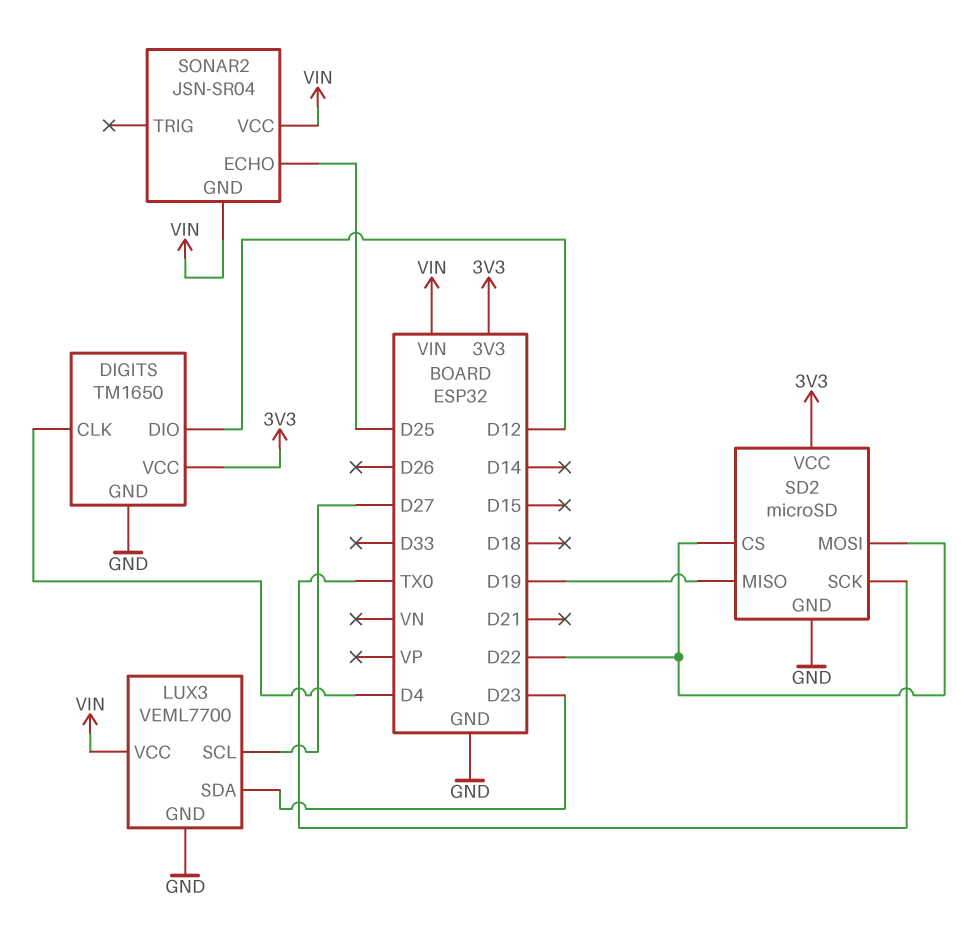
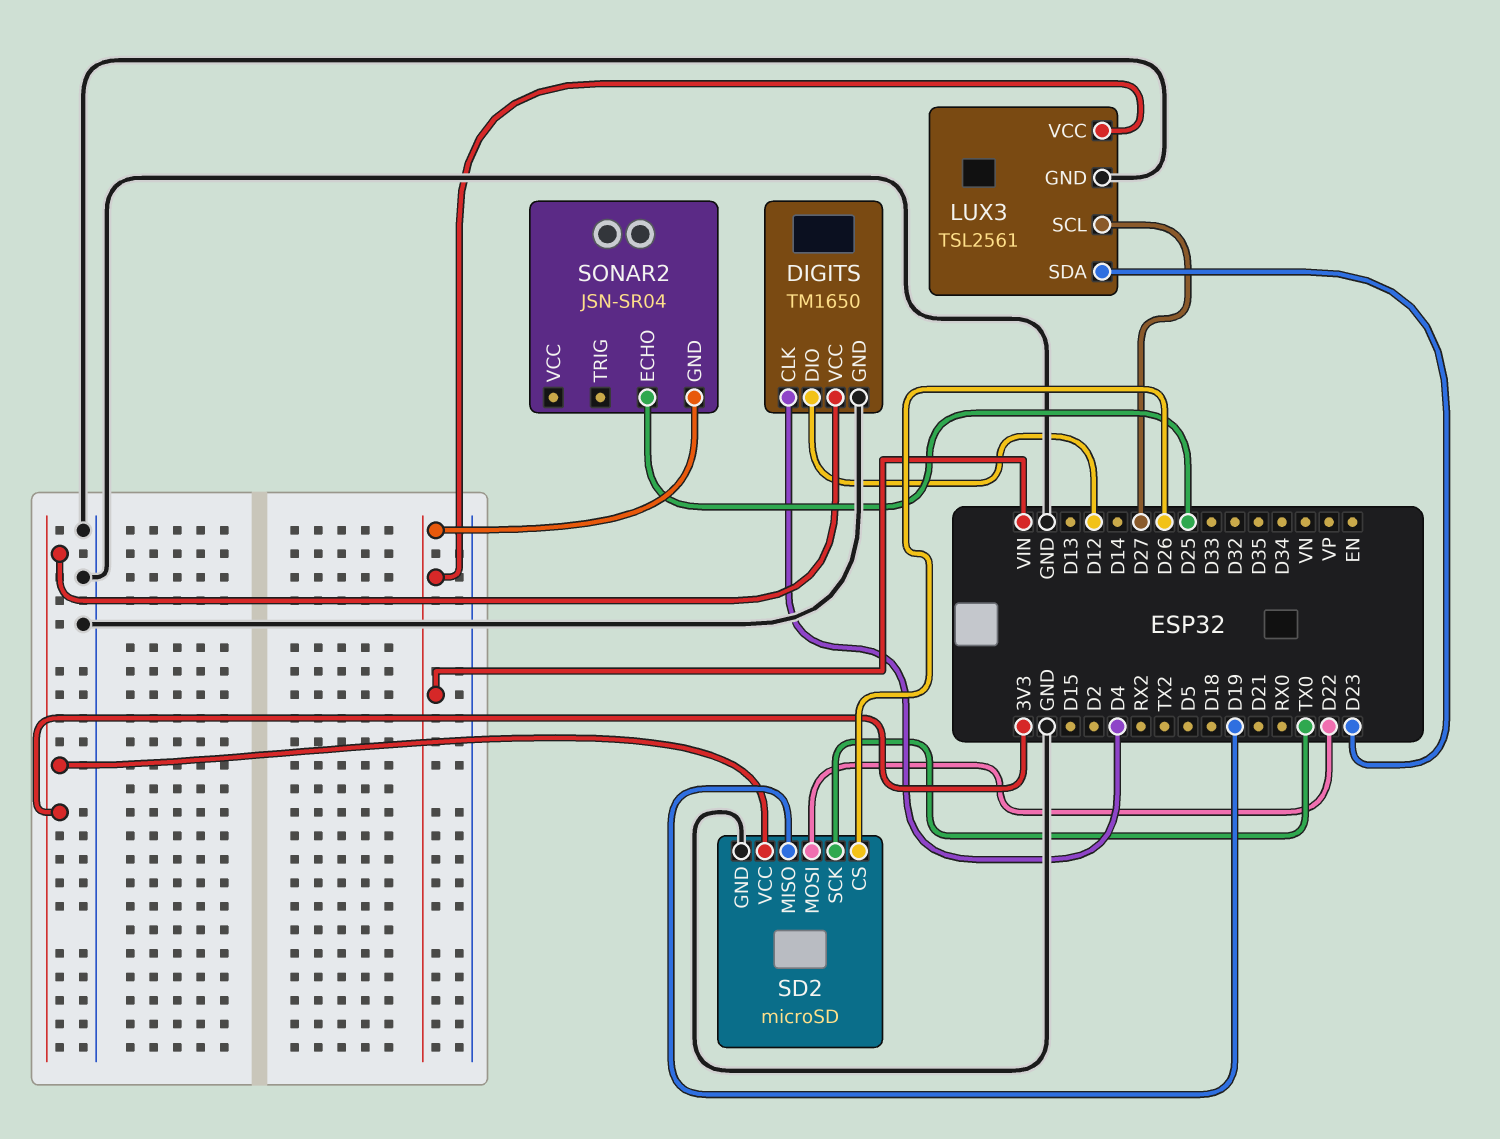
LUX3: VEML7700 -> TSL2561
SD2 pin CS: D22 -> D26
SONAR2 pin VCC: VIN -> none

